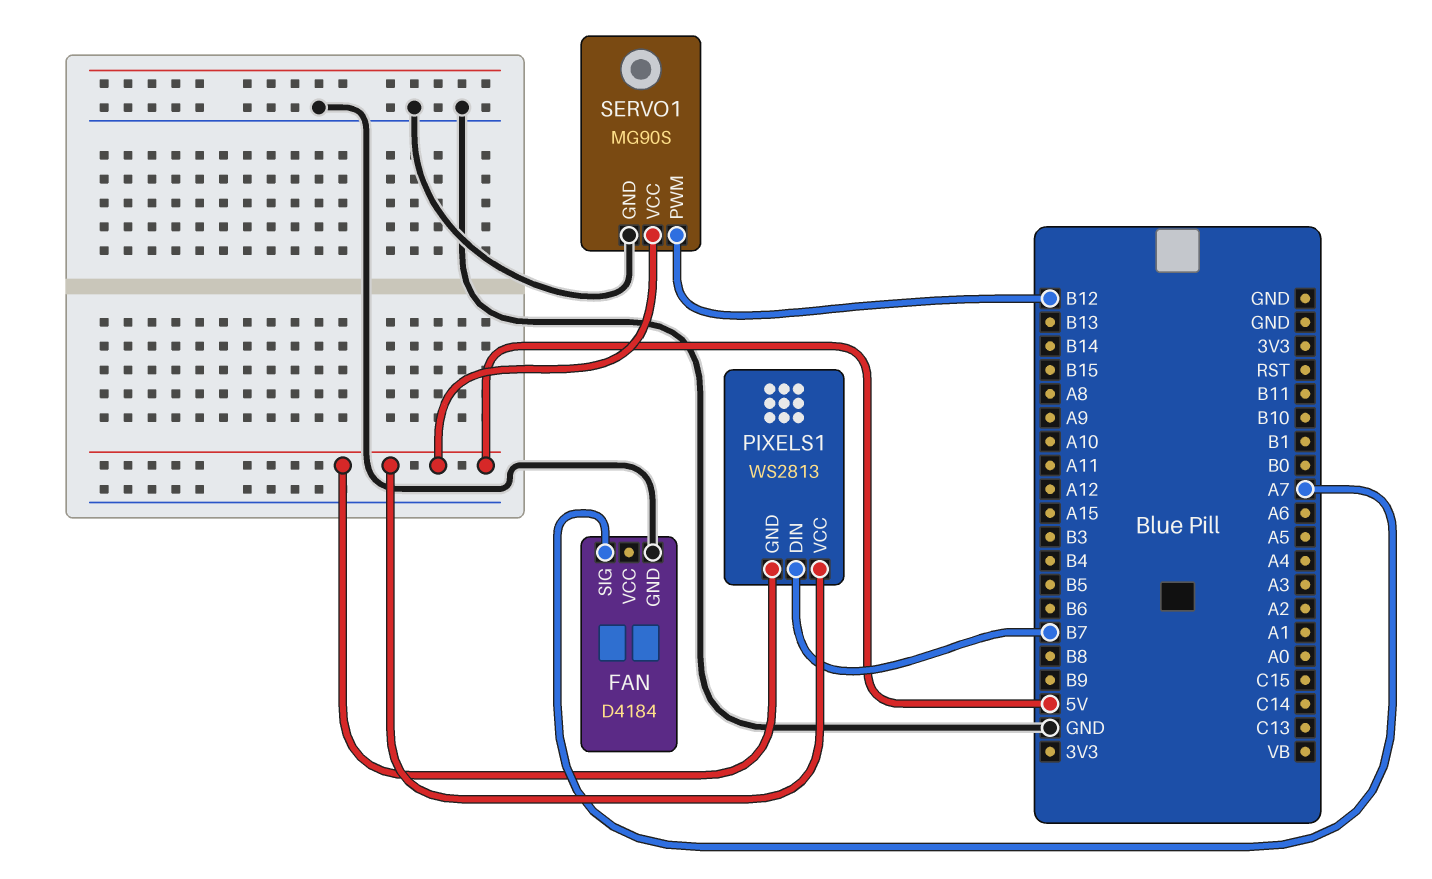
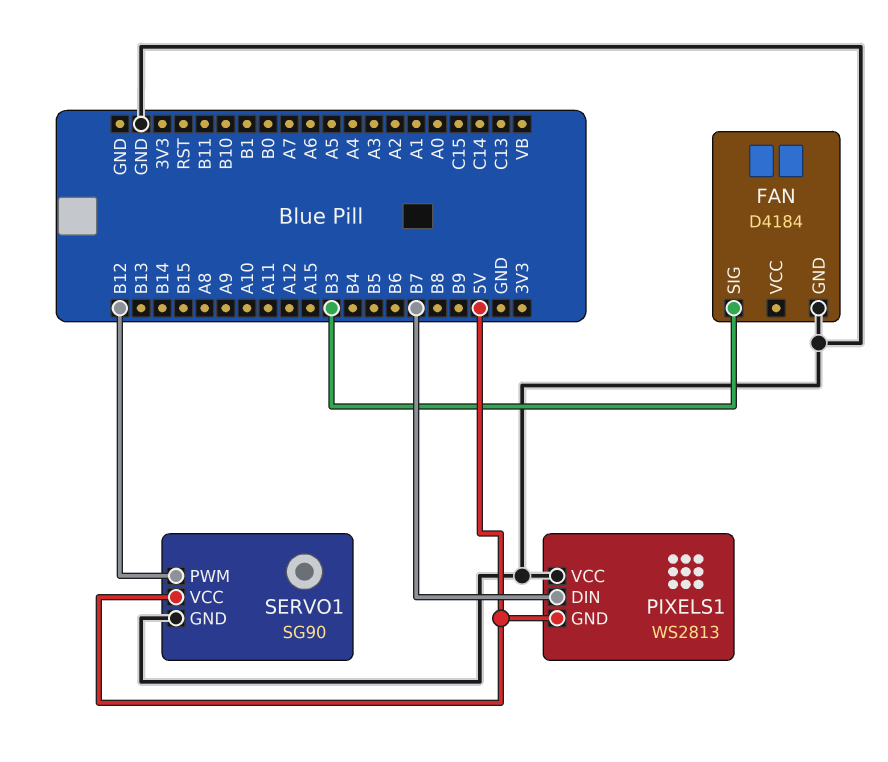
FAN pin SIG: A7 -> B3
PIXELS1 pin VCC: 5V -> GND
SERVO1: MG90S -> SG90

